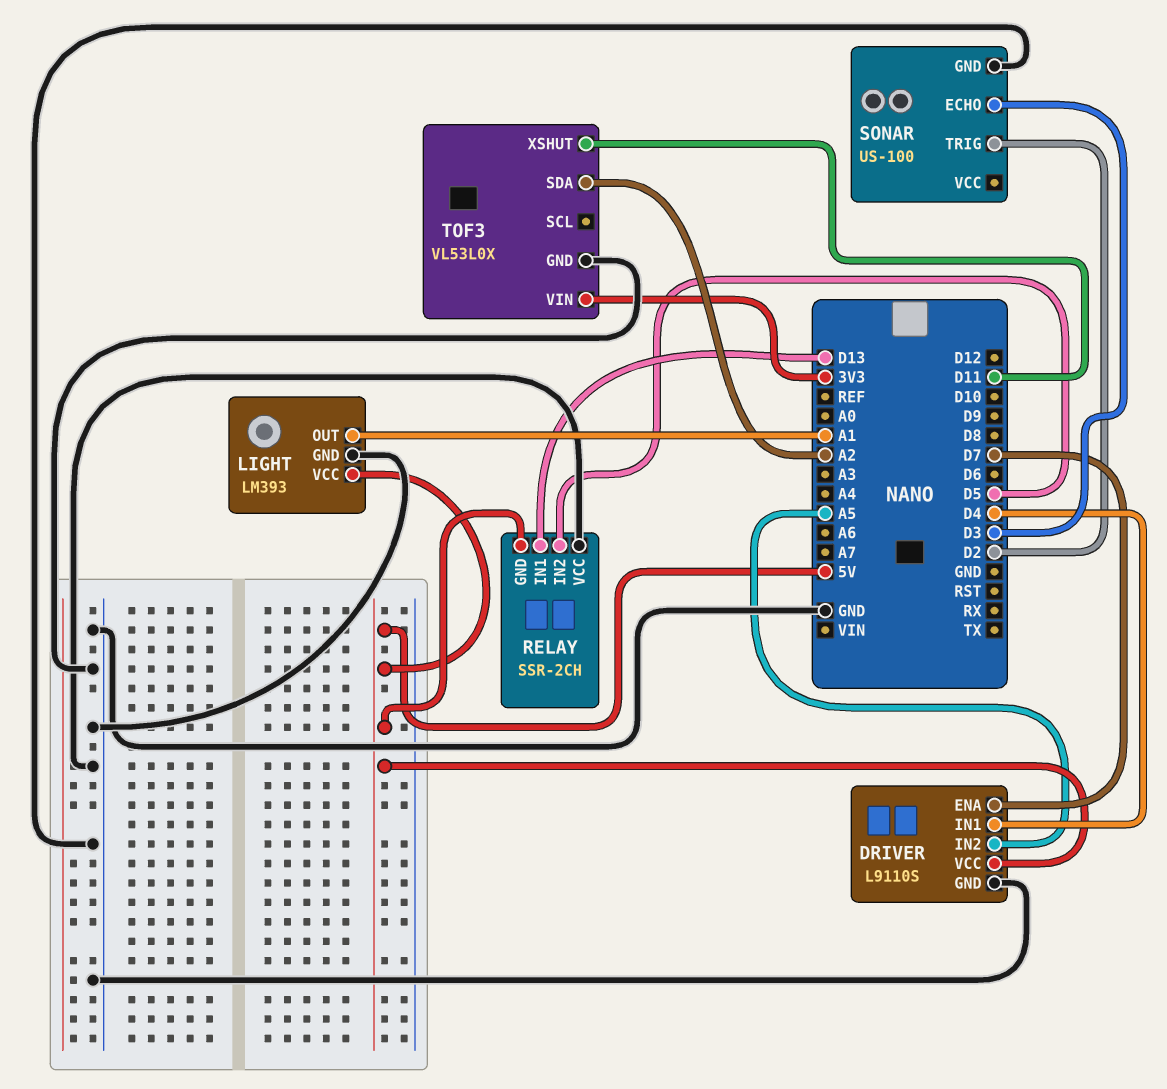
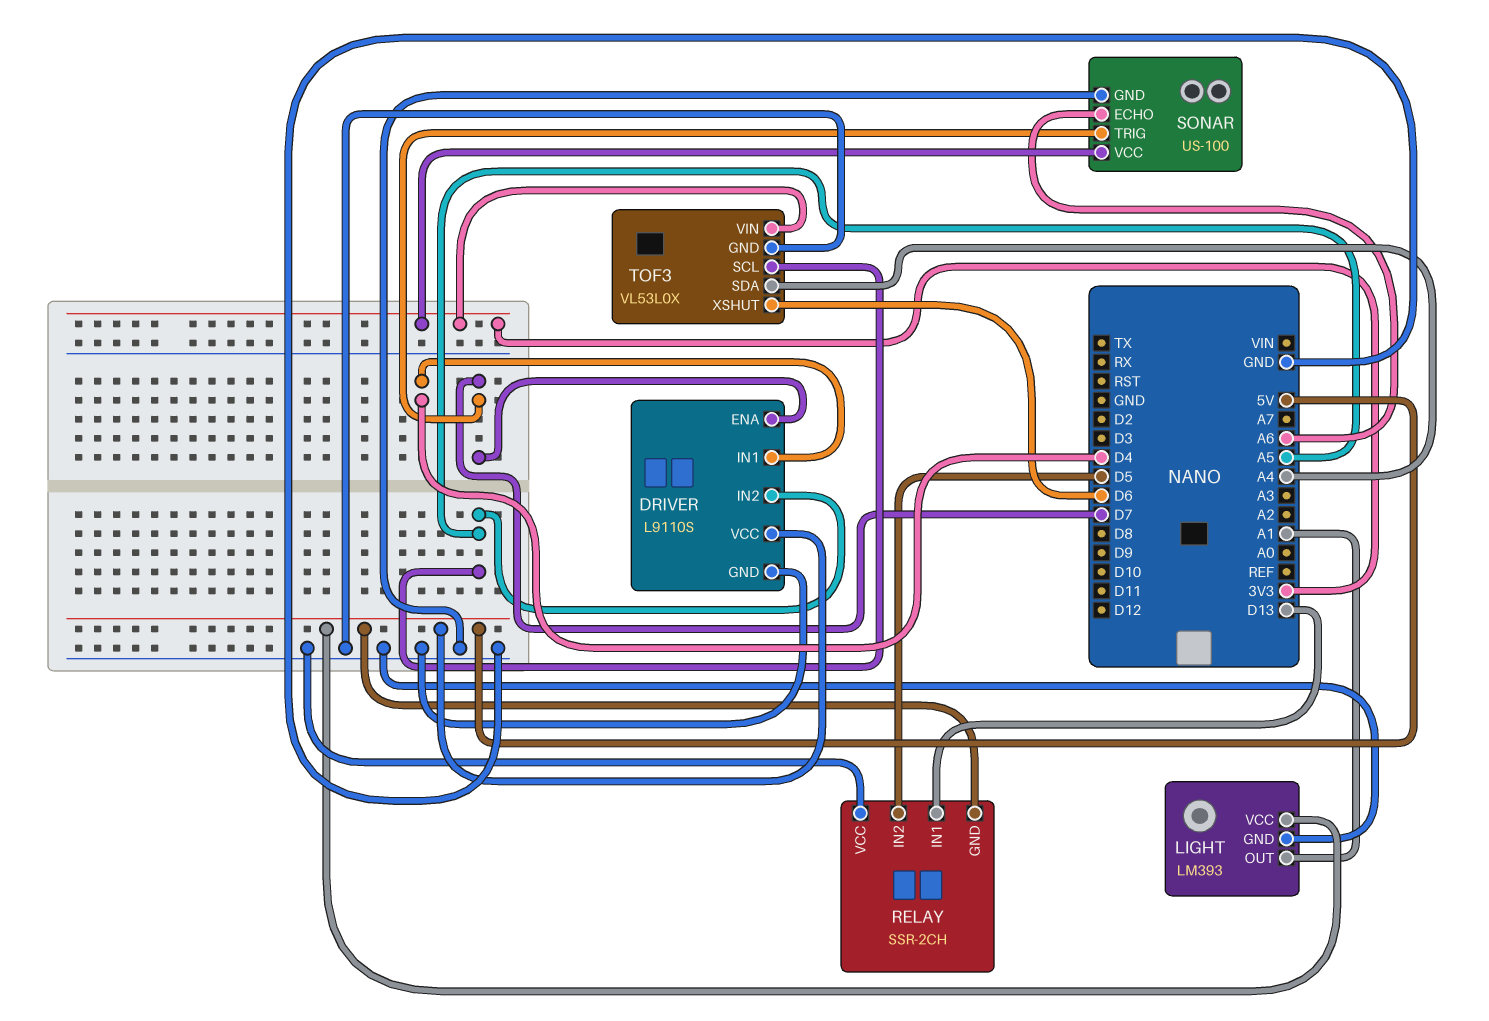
SONAR pin ECHO: D3 -> A6
SONAR pin TRIG: D2 -> D7
SONAR pin VCC: none -> 3V3
TOF3 pin SCL: none -> A5
TOF3 pin SDA: A2 -> A4
TOF3 pin XSHUT: D11 -> D6

